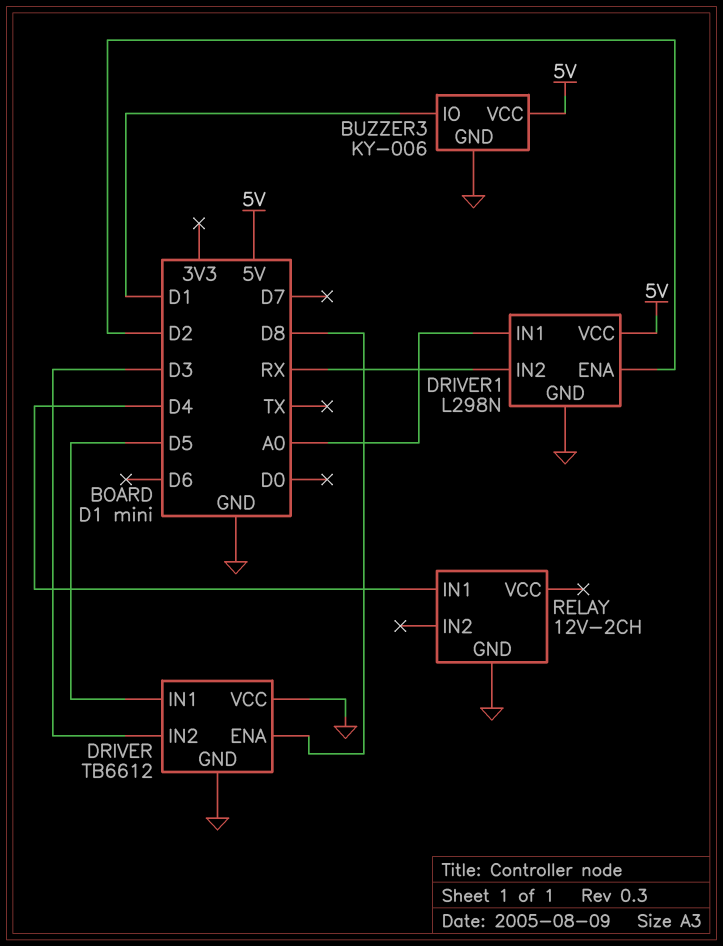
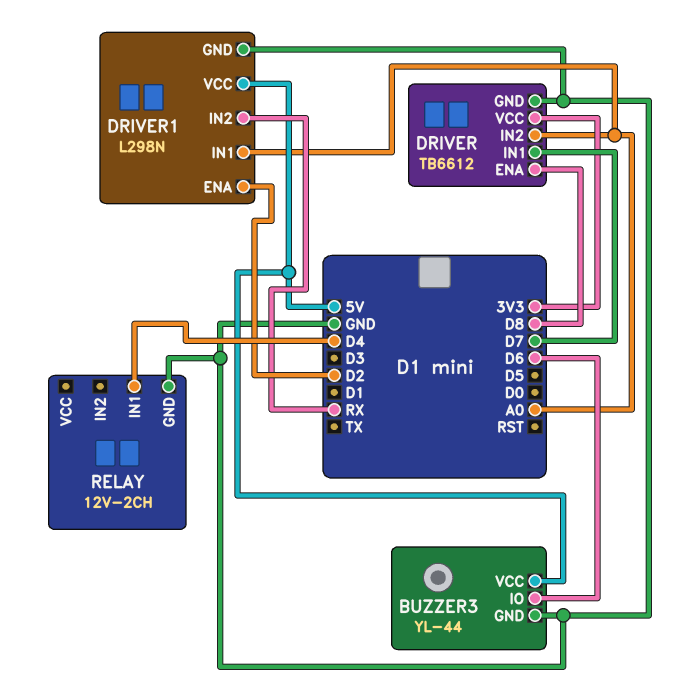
BUZZER3: KY-006 -> YL-44
BUZZER3 pin IO: D1 -> D6
DRIVER pin IN1: D5 -> D7
DRIVER pin IN2: D3 -> A0
DRIVER pin VCC: GND -> 3V3

